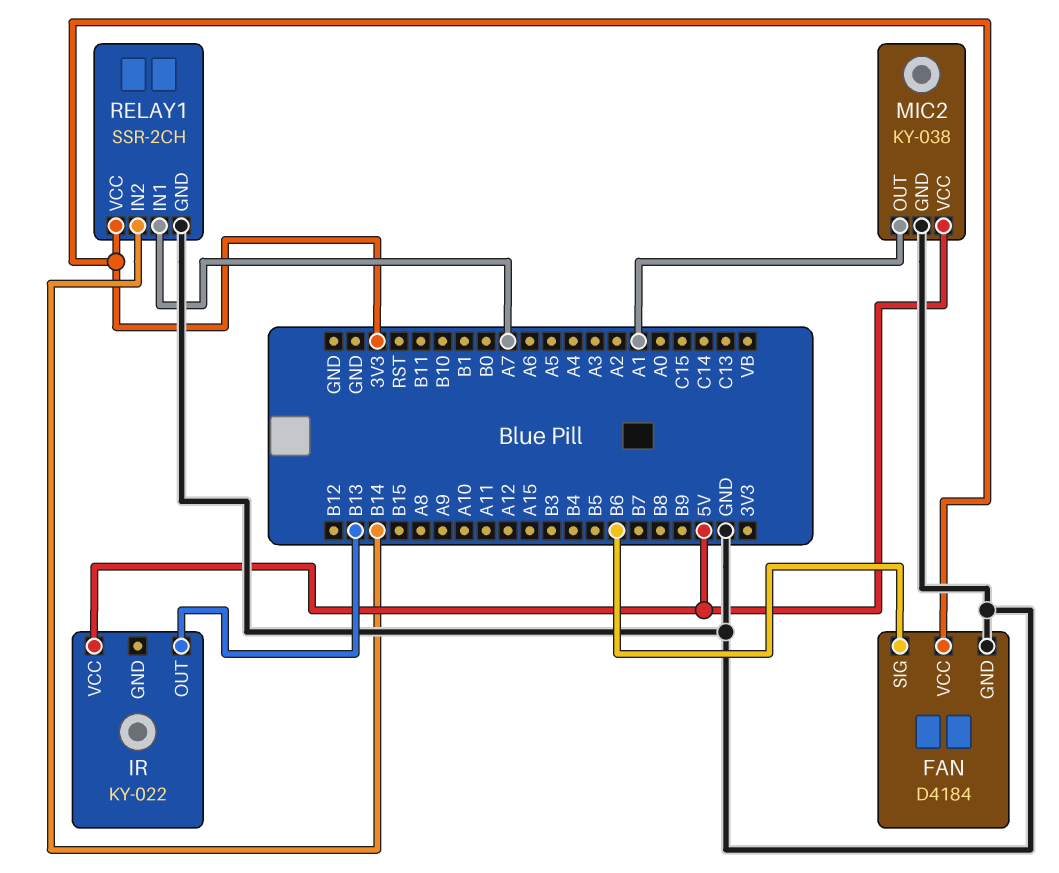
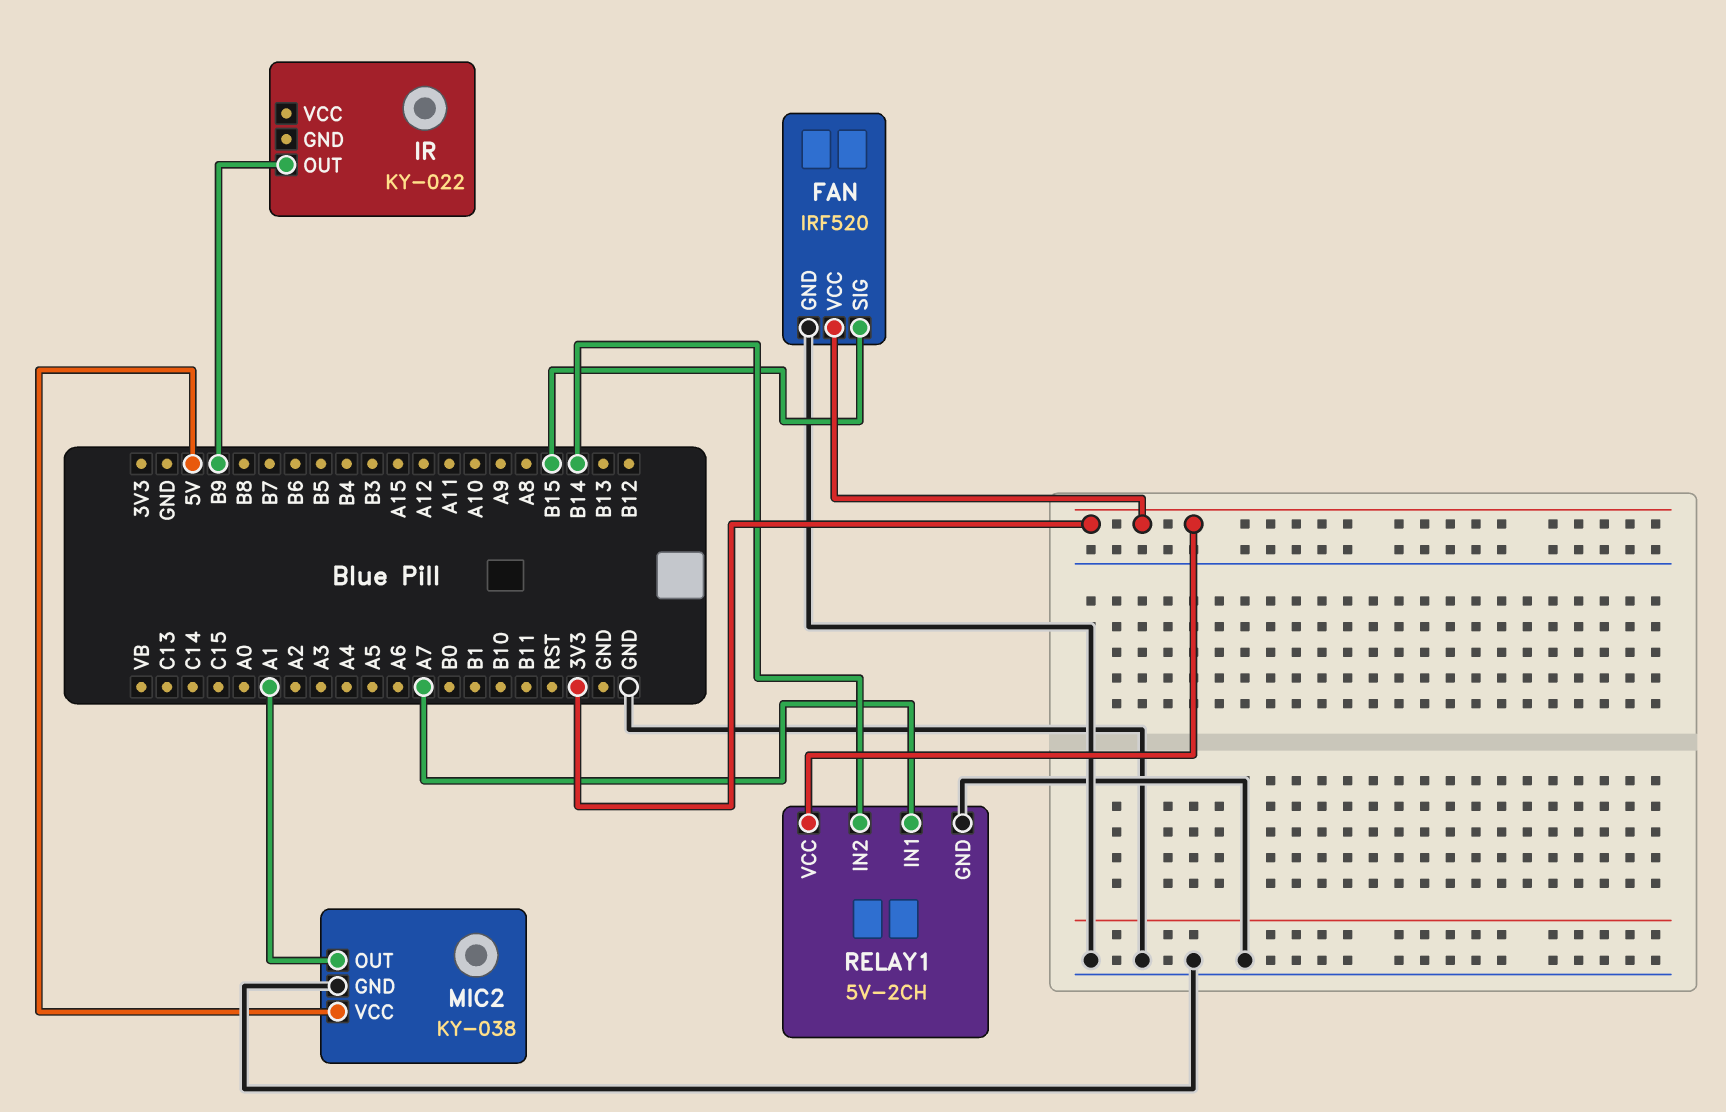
FAN: D4184 -> IRF520
FAN pin SIG: B6 -> B15
IR pin OUT: B13 -> B9
IR pin VCC: 5V -> none
RELAY1: SSR-2CH -> 5V-2CH

